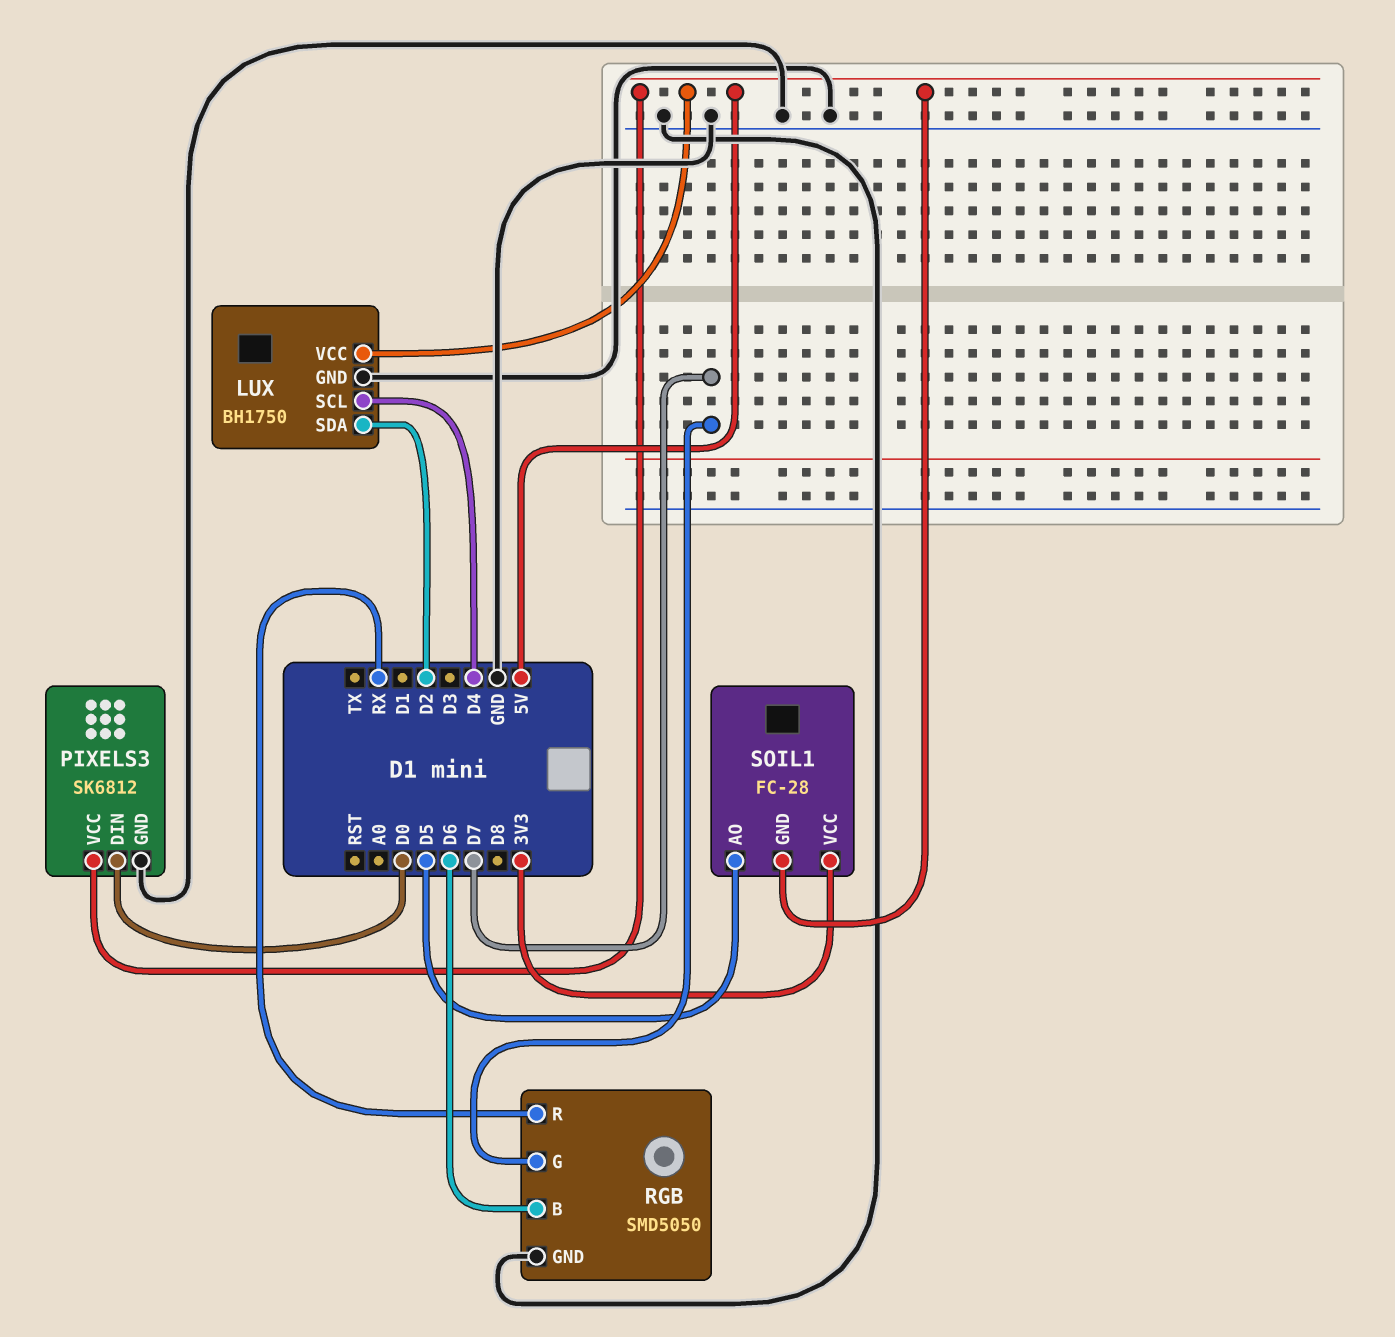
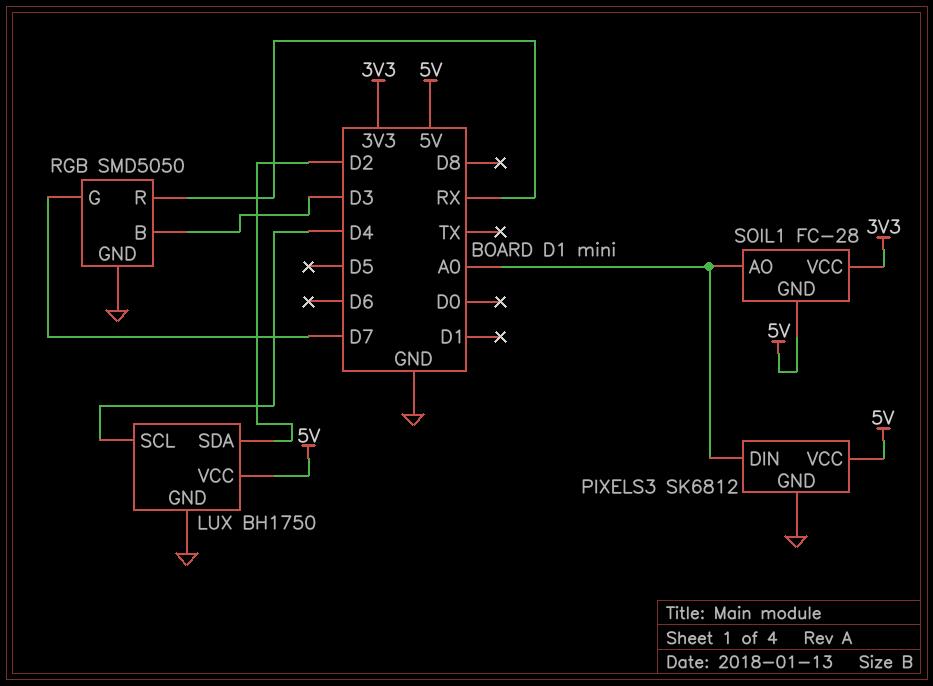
PIXELS3 pin DIN: D0 -> A0
RGB pin B: D6 -> D3
SOIL1 pin AO: D5 -> A0

